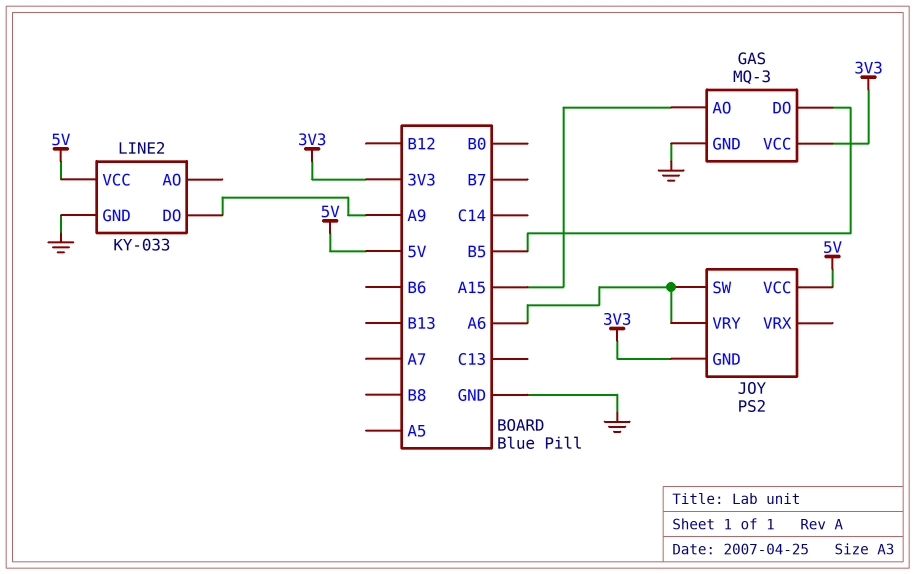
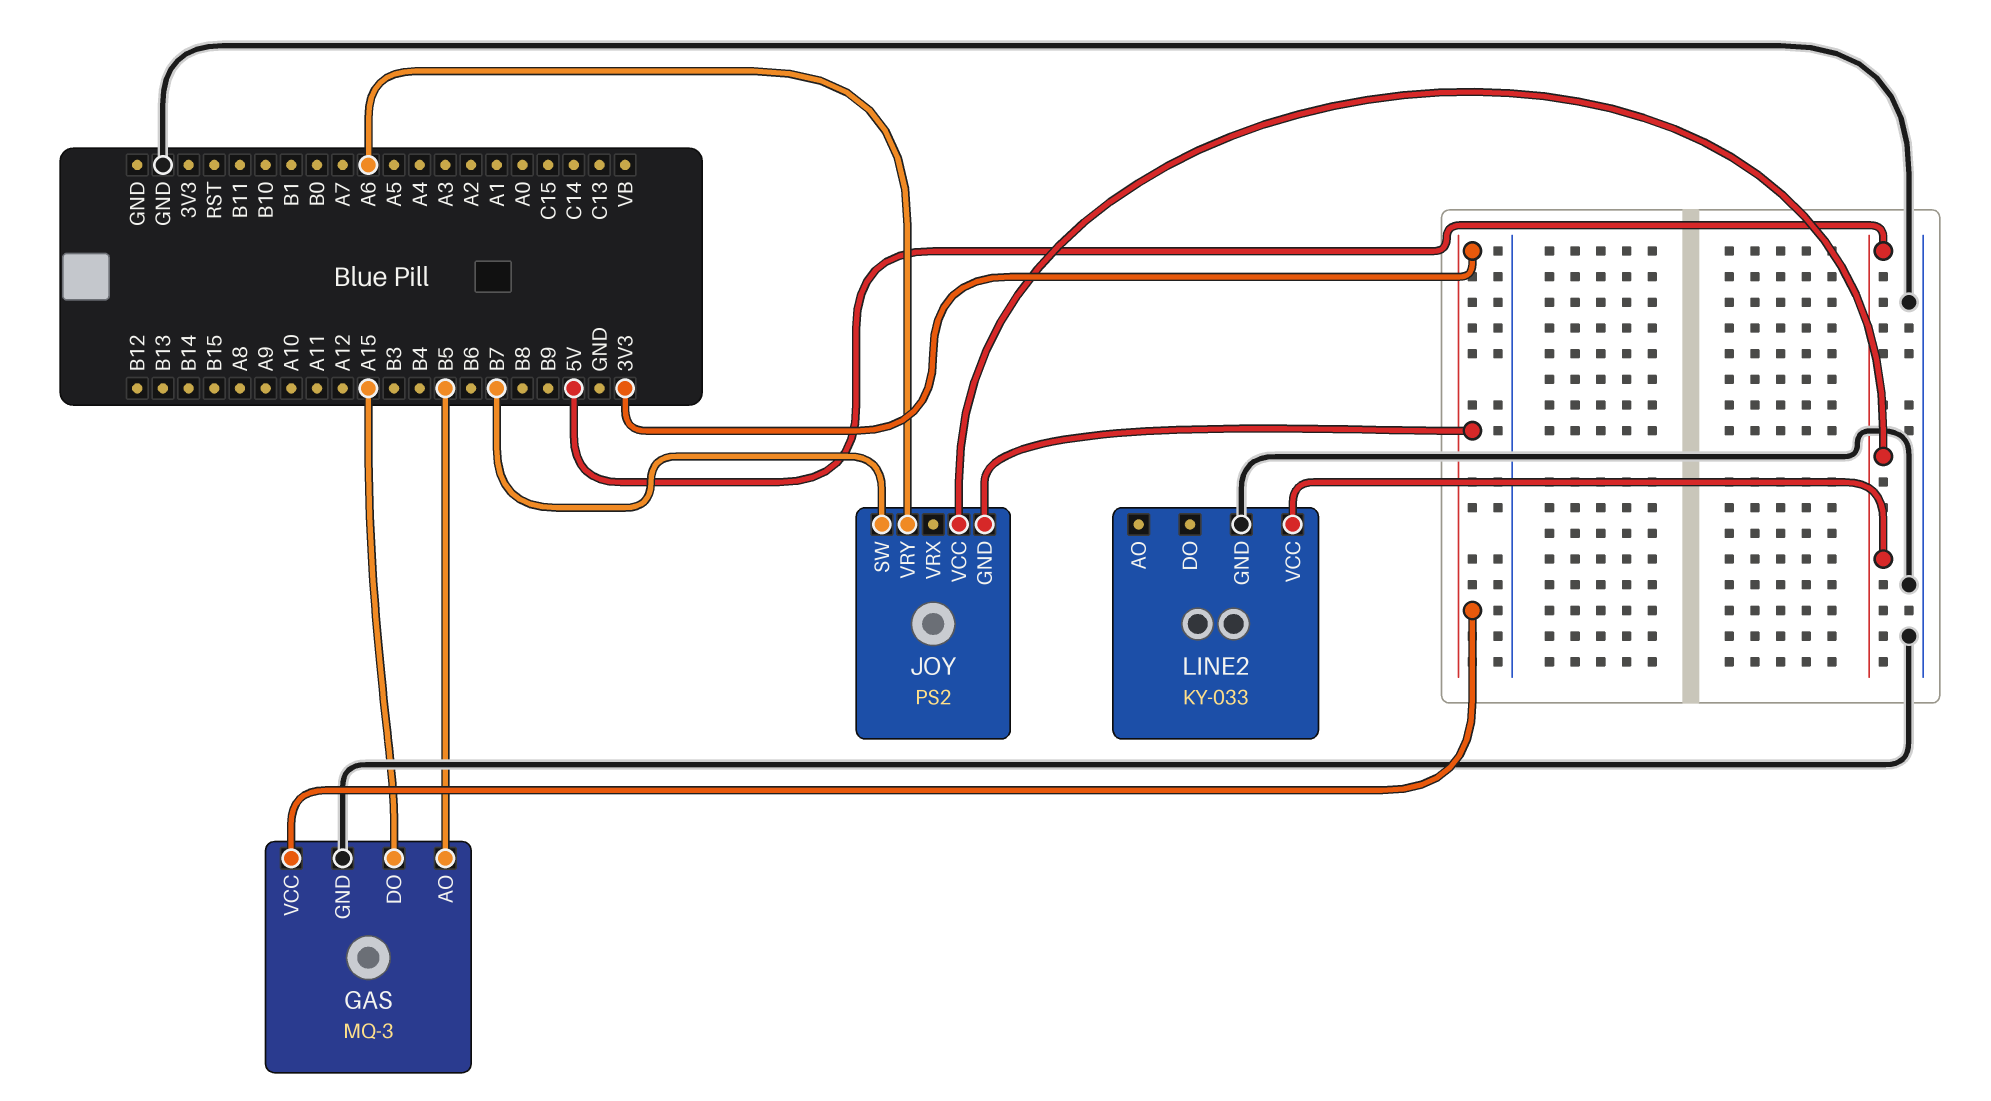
GAS pin AO: A15 -> B5
GAS pin DO: B5 -> A15
JOY pin SW: A6 -> B7
LINE2 pin DO: A9 -> none

